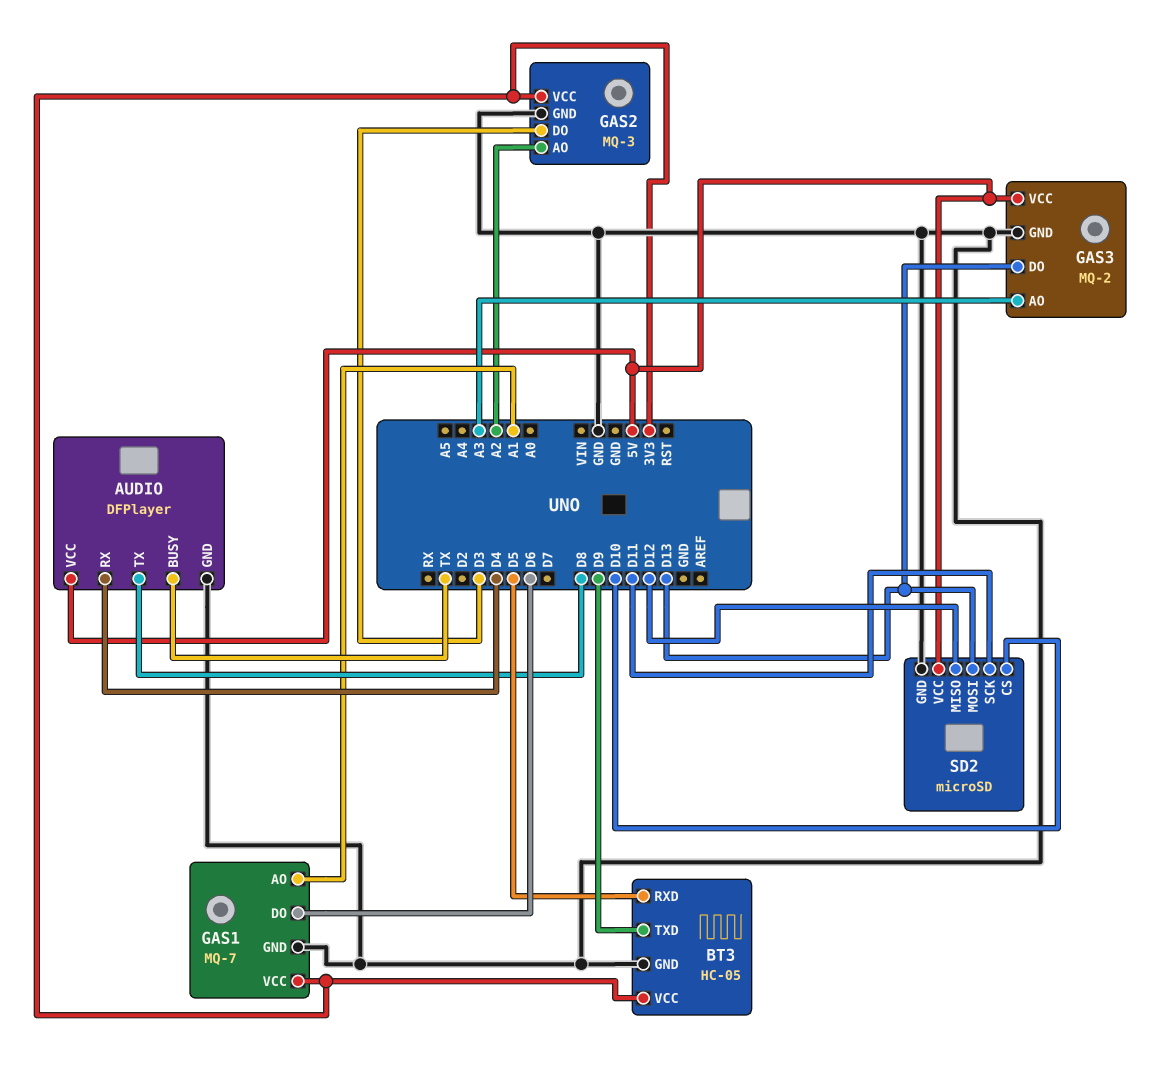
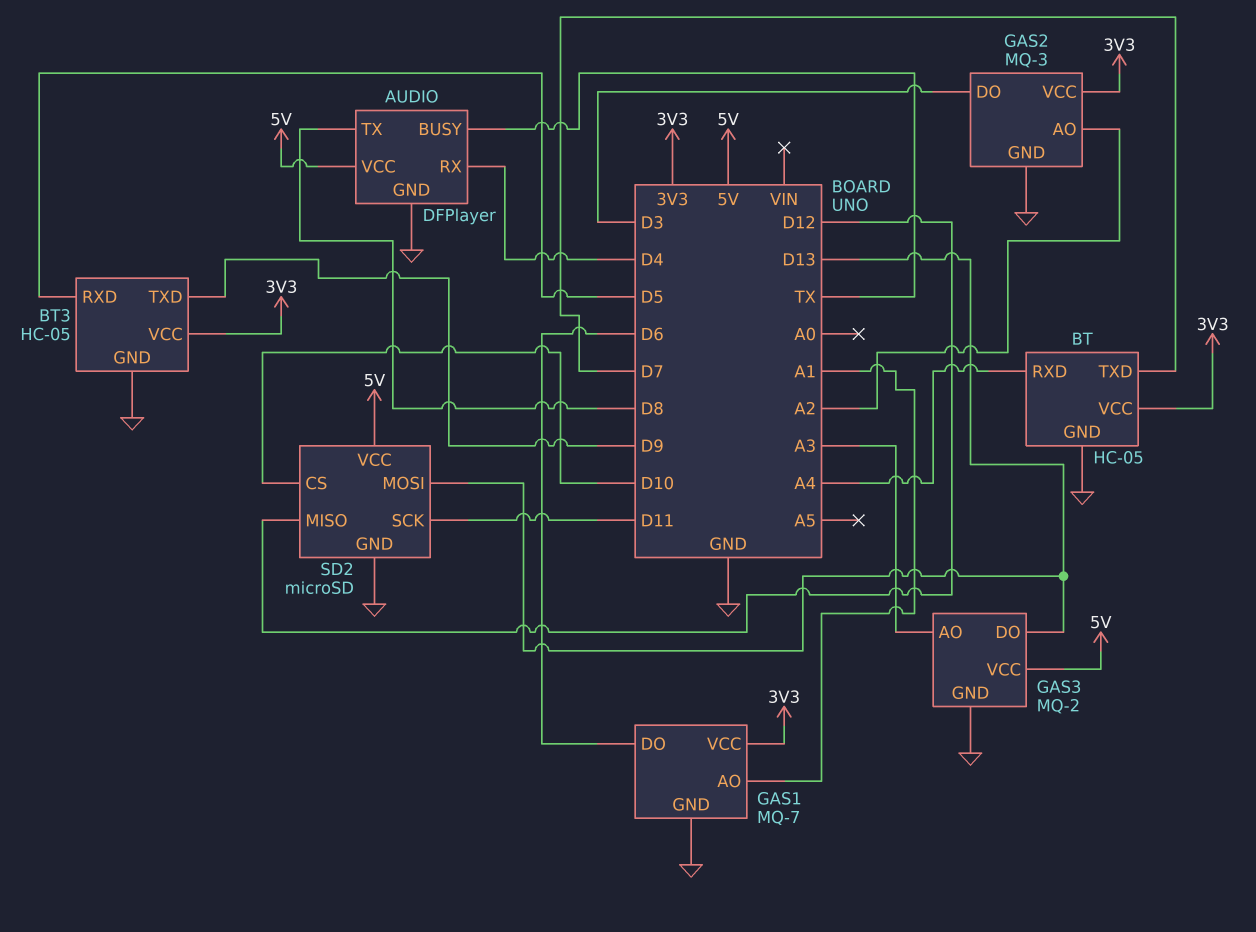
BT: none -> HC-05
BT pin GND: none -> GND
BT pin RXD: none -> A4
BT pin TXD: none -> D7
BT pin VCC: none -> 3V3

